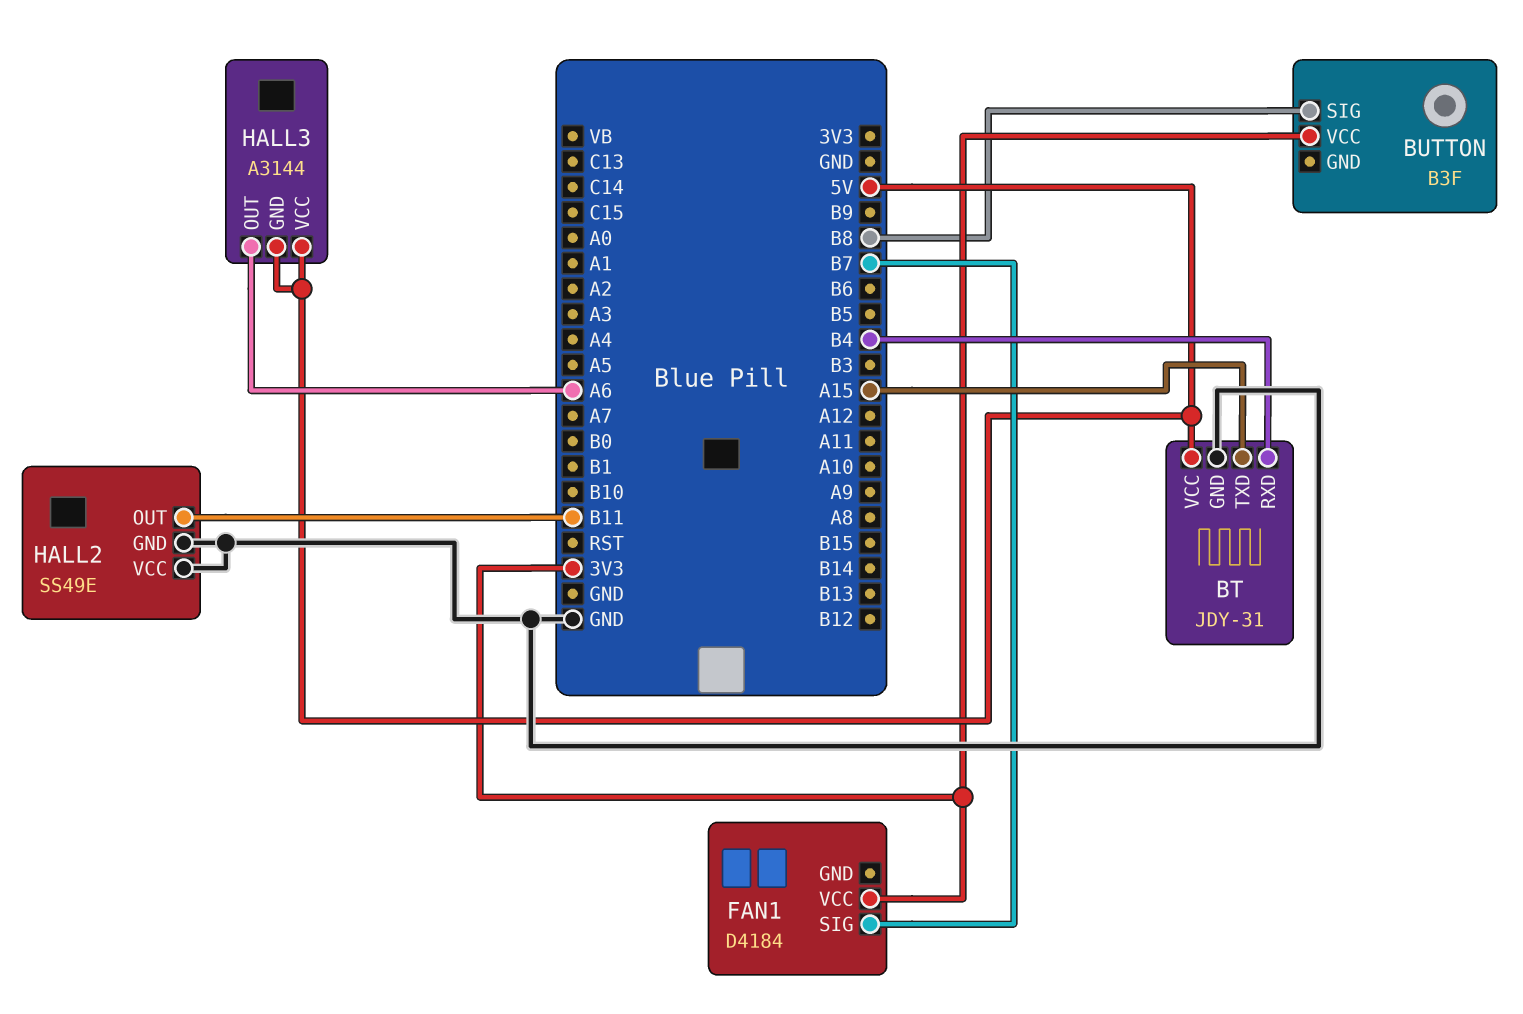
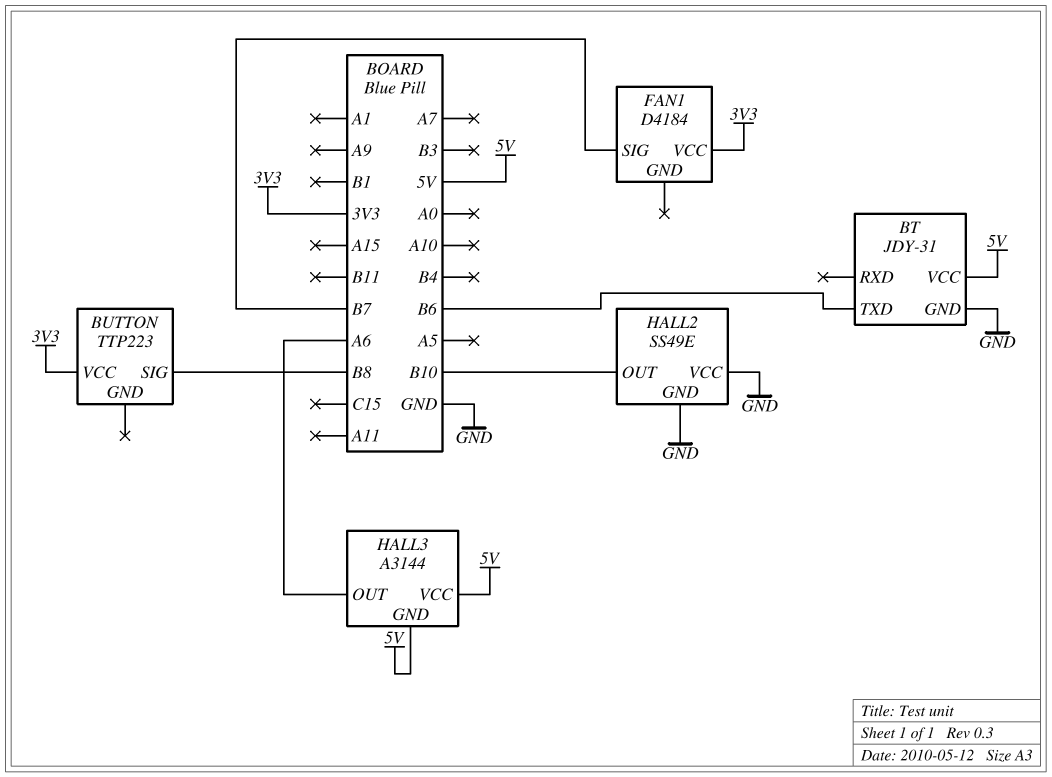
BT pin RXD: B4 -> none
BT pin TXD: A15 -> B6
BUTTON: B3F -> TTP223
HALL2 pin OUT: B11 -> B10

